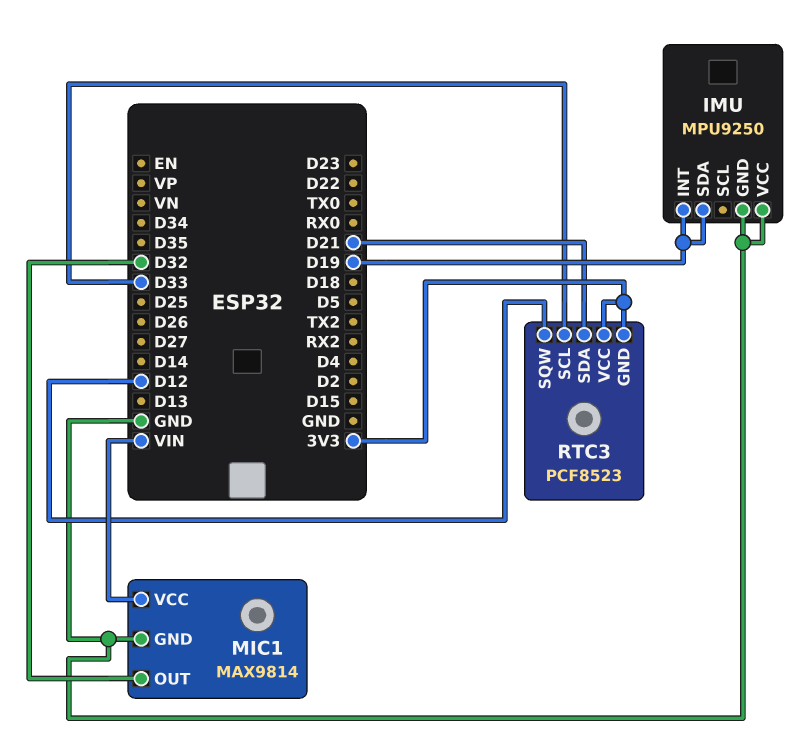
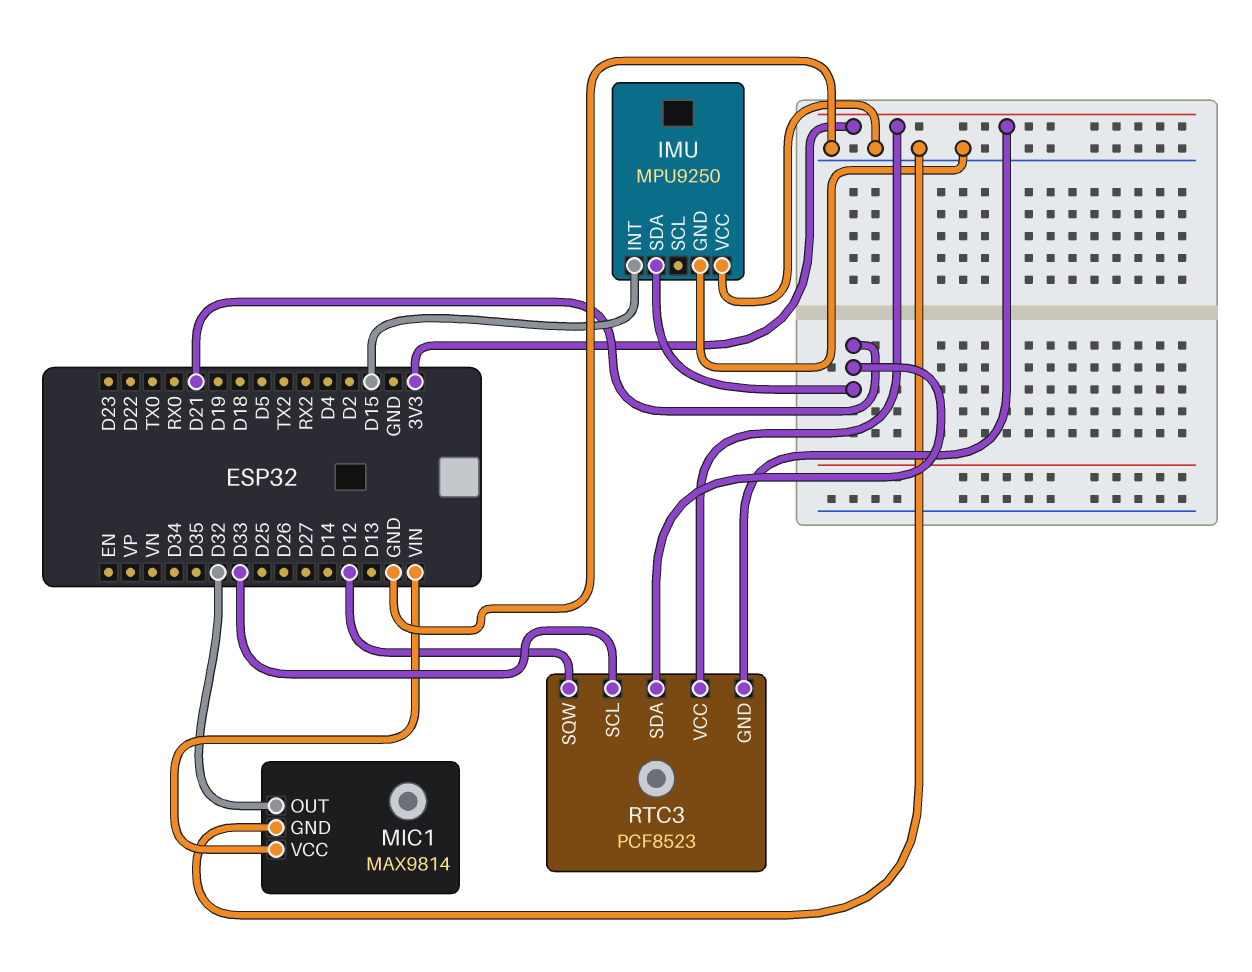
IMU pin INT: D19 -> D15
IMU pin SDA: D19 -> D21

